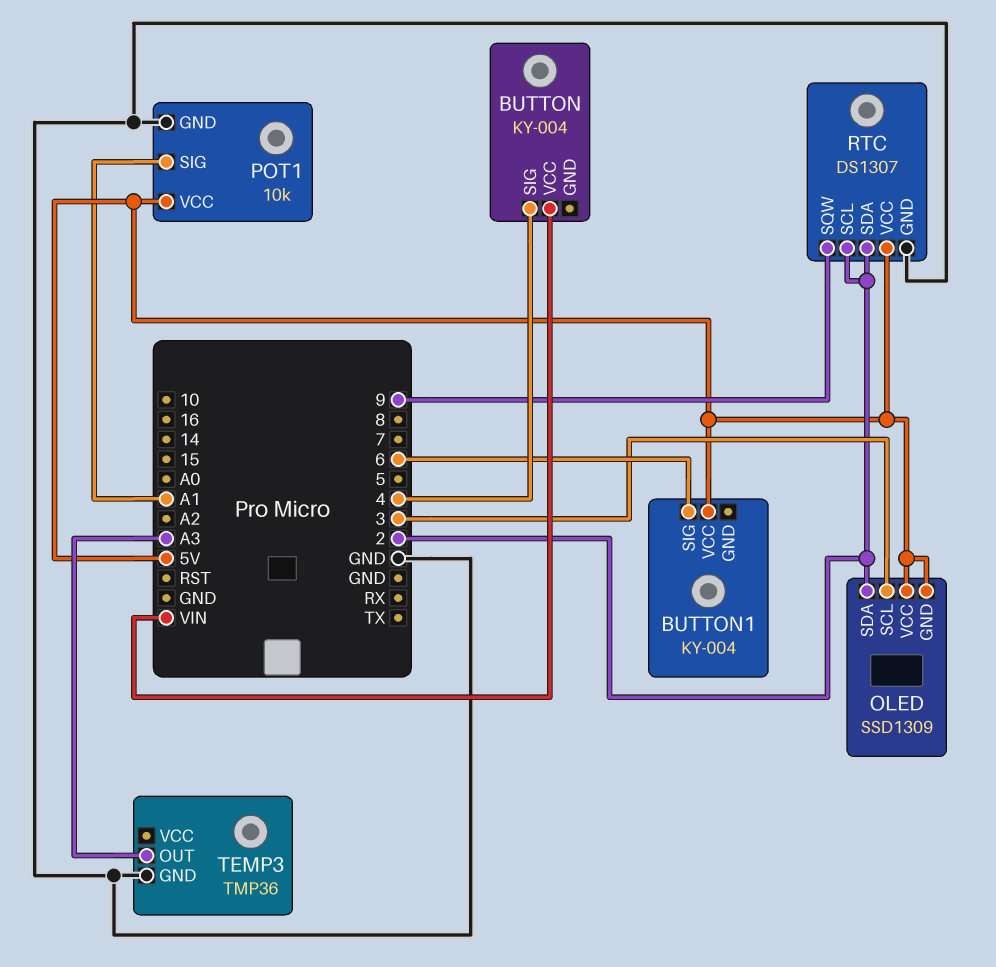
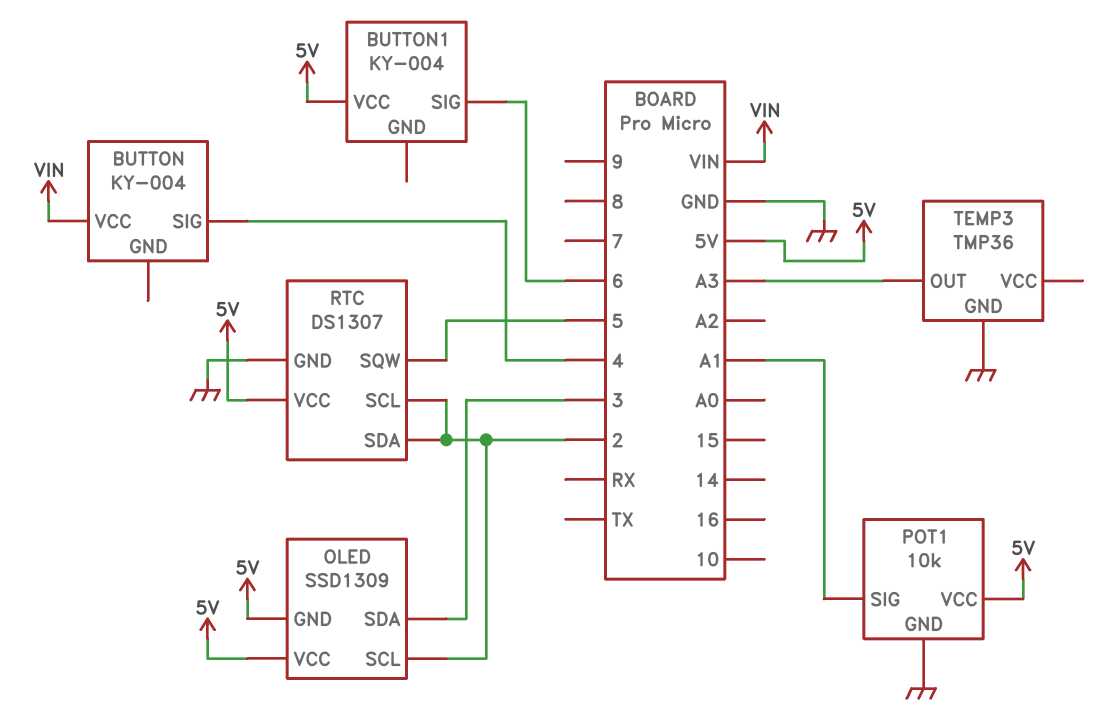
OLED pin SCL: 3 -> 2
OLED pin SDA: 2 -> 3
RTC pin SQW: 9 -> 5

